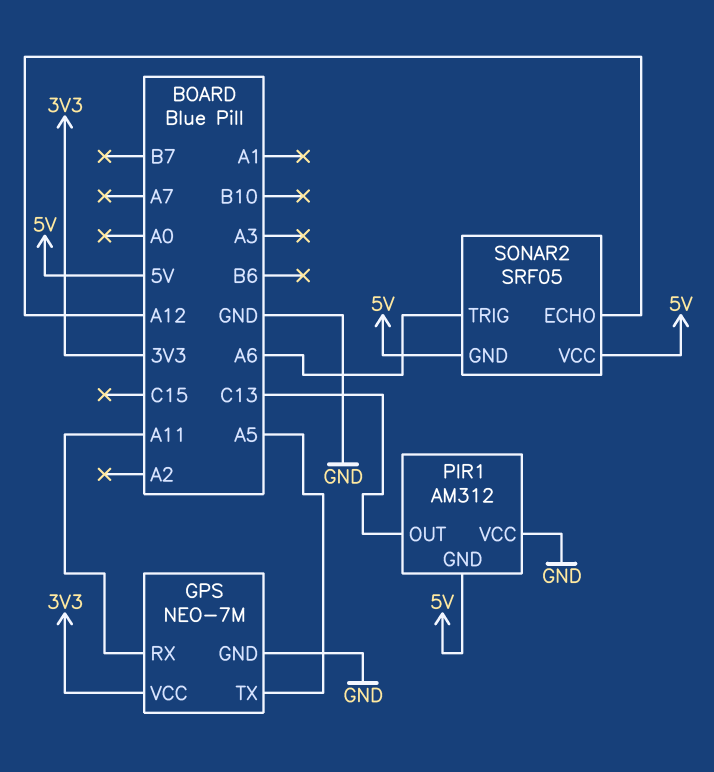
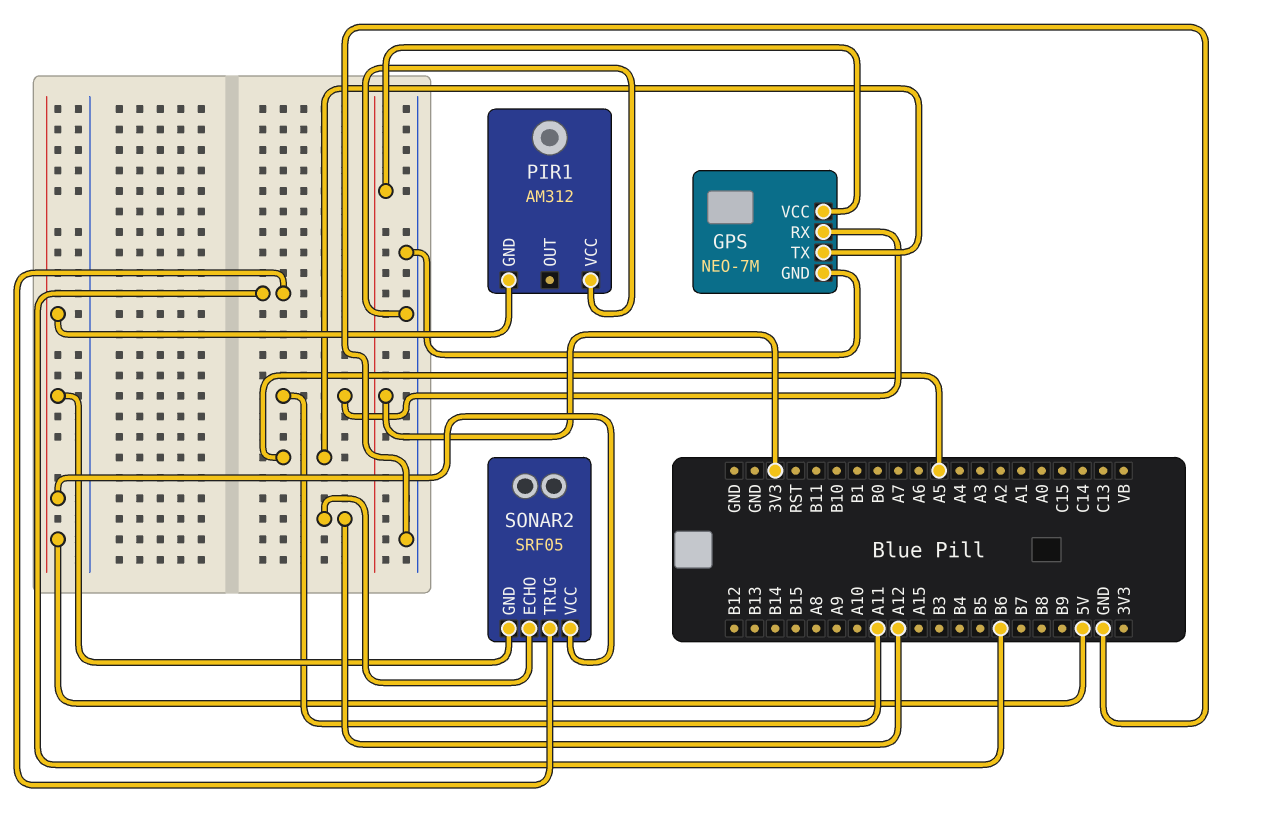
PIR1 pin OUT: C13 -> none
SONAR2 pin TRIG: A6 -> B6

